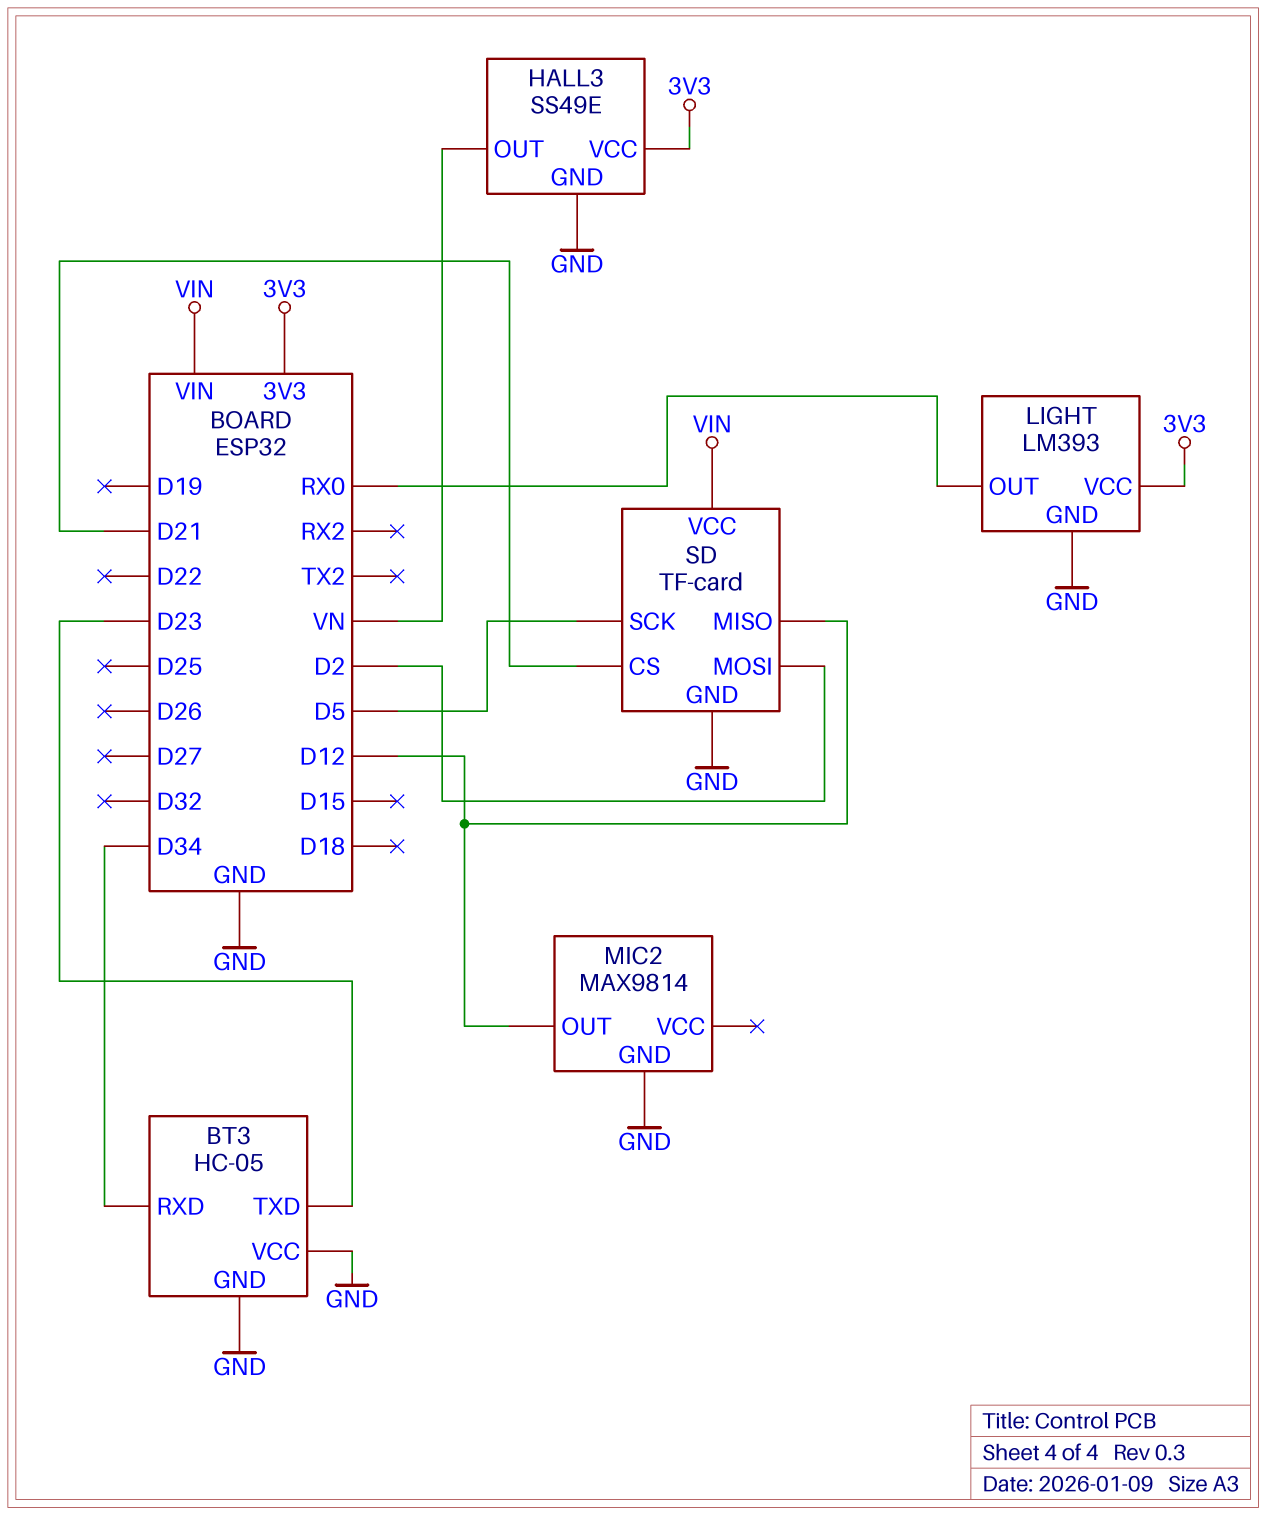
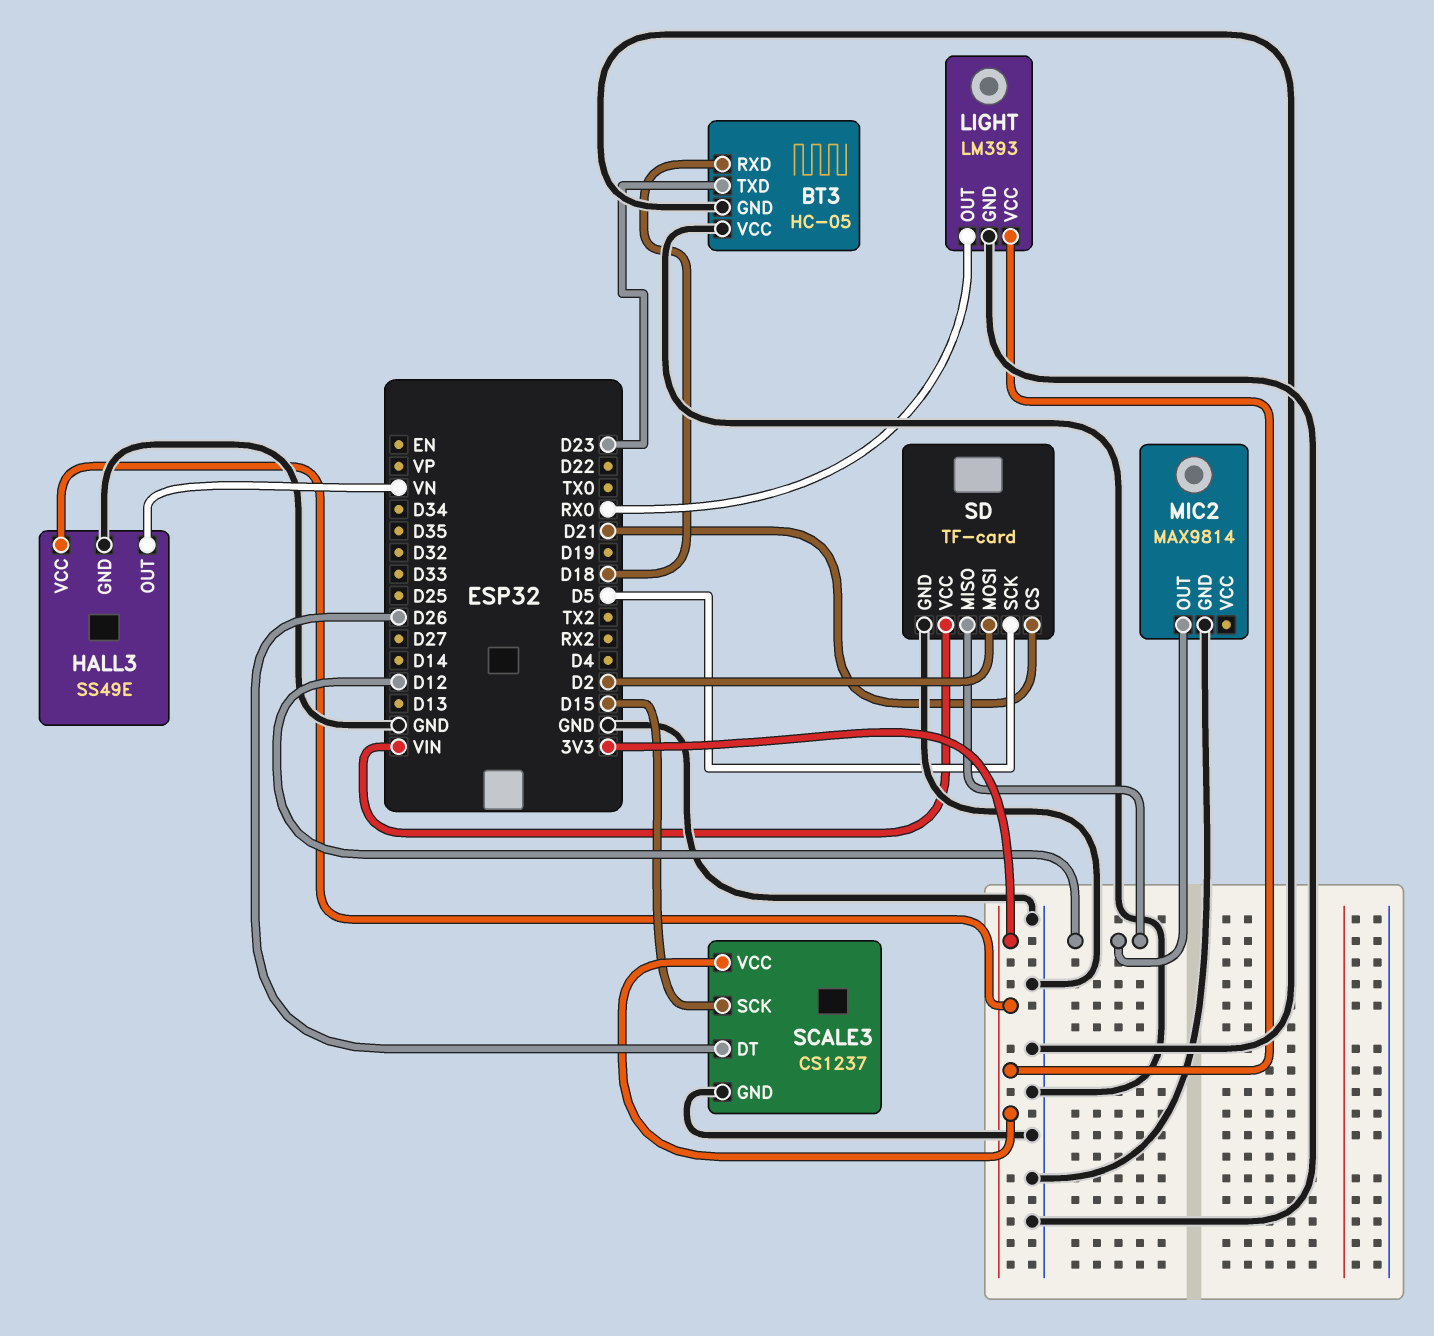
BT3 pin RXD: D34 -> D18
SCALE3: none -> CS1237
SCALE3 pin DT: none -> D26
SCALE3 pin GND: none -> GND
SCALE3 pin SCK: none -> D15
SCALE3 pin VCC: none -> 3V3

